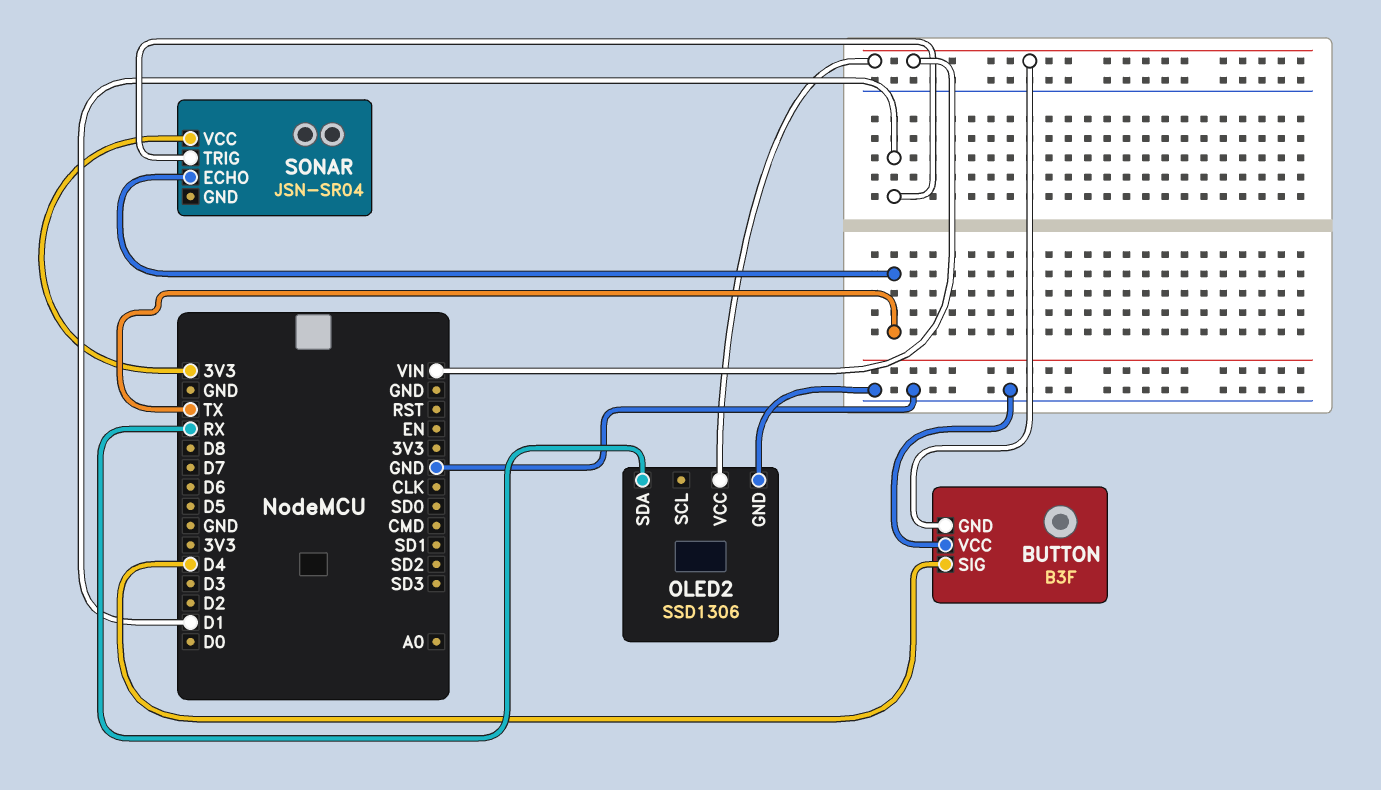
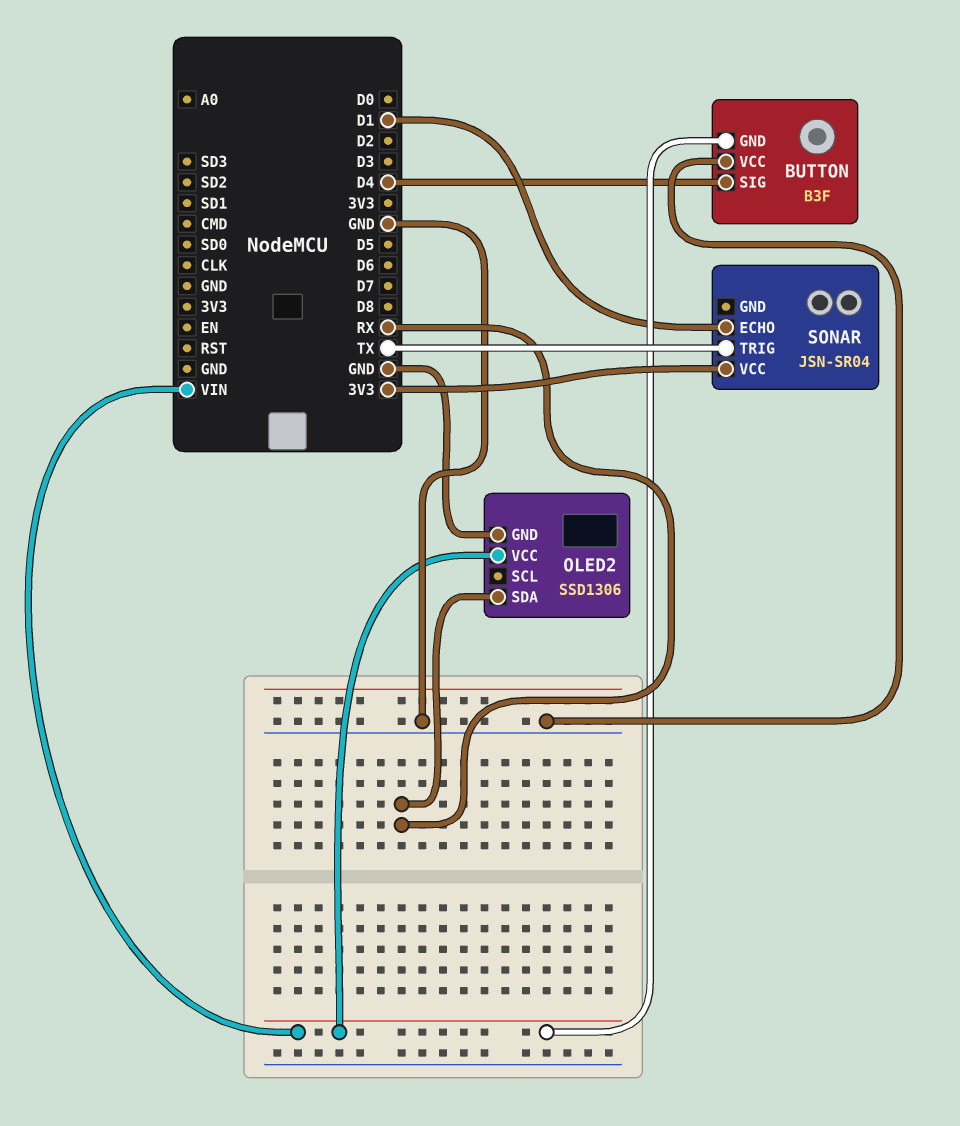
SONAR pin ECHO: TX -> D1
SONAR pin TRIG: D1 -> TX

